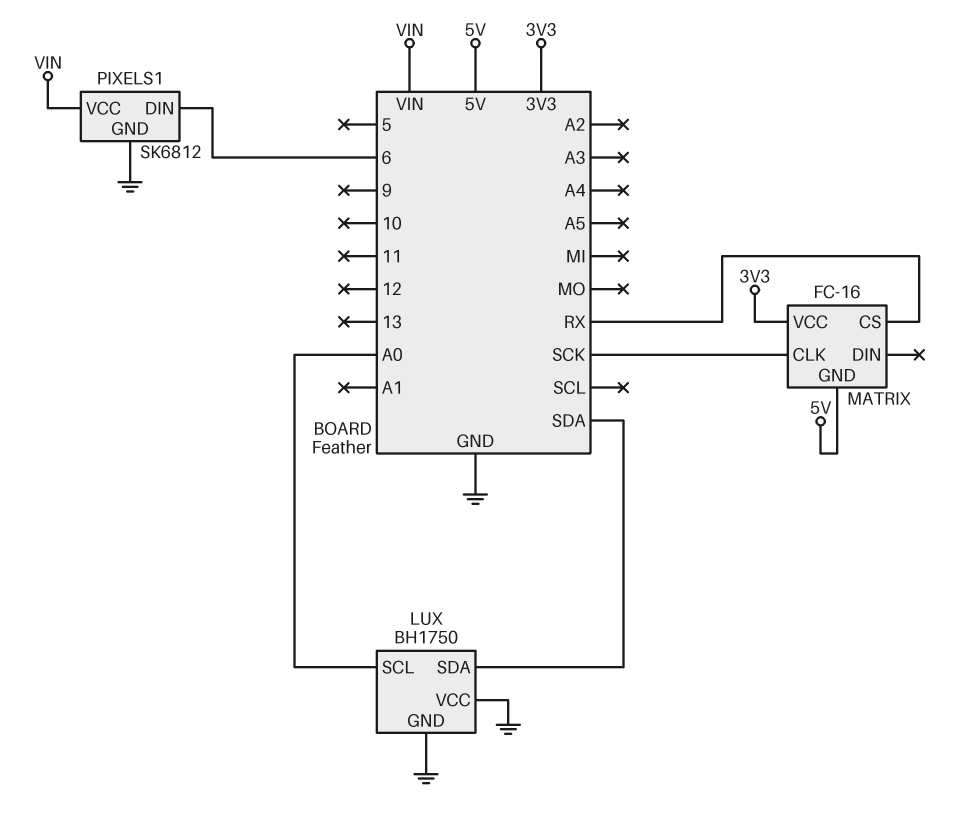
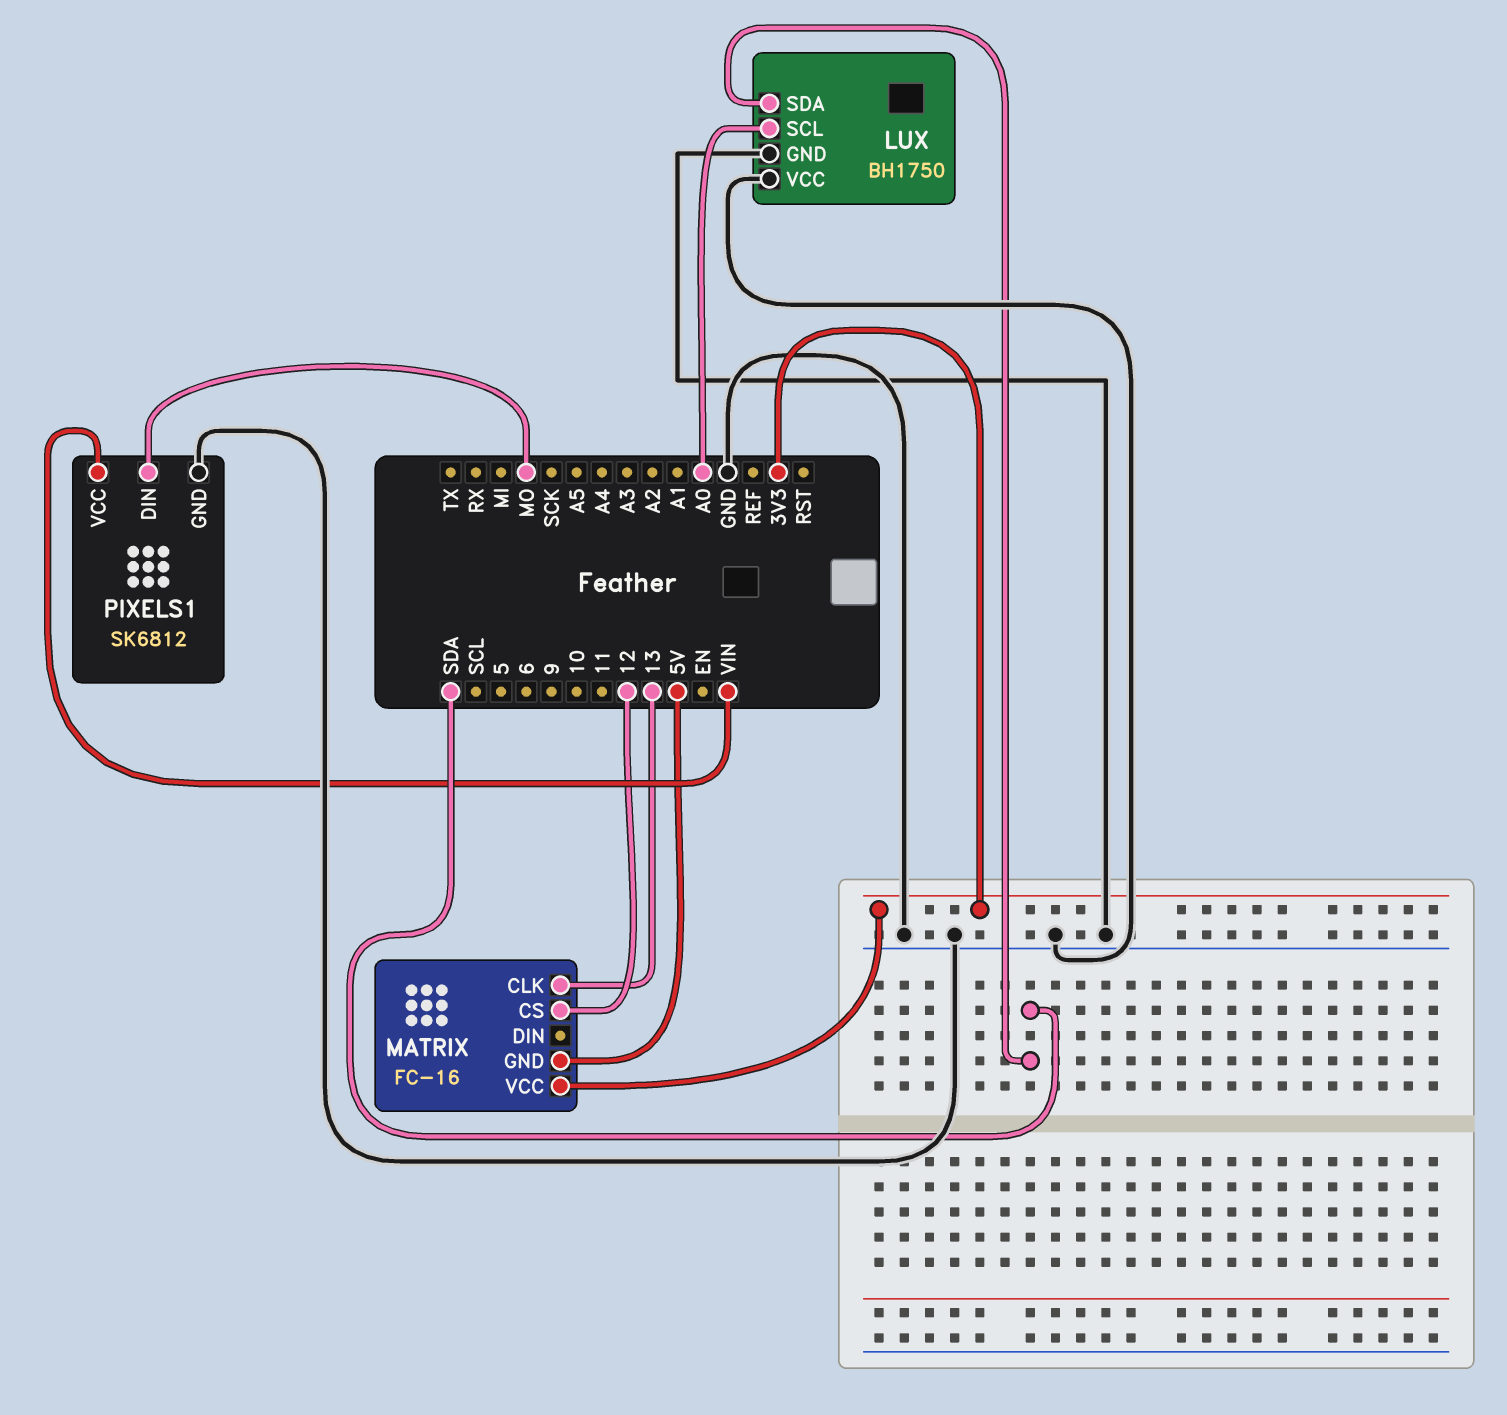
MATRIX pin CLK: SCK -> 13
MATRIX pin CS: RX -> 12
PIXELS1 pin DIN: 6 -> MO

